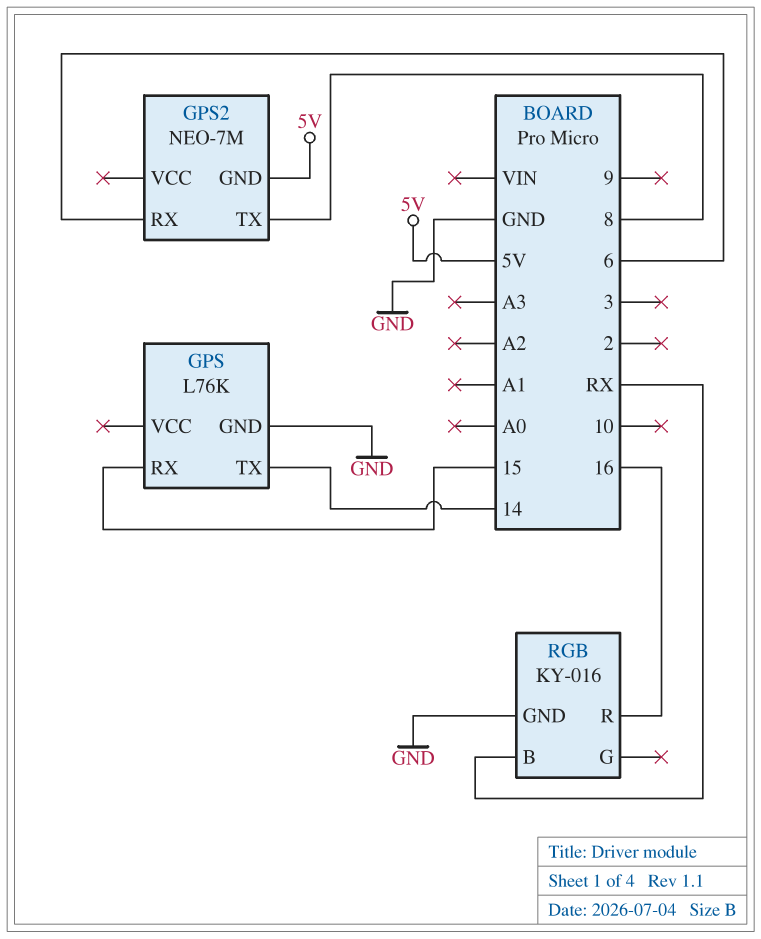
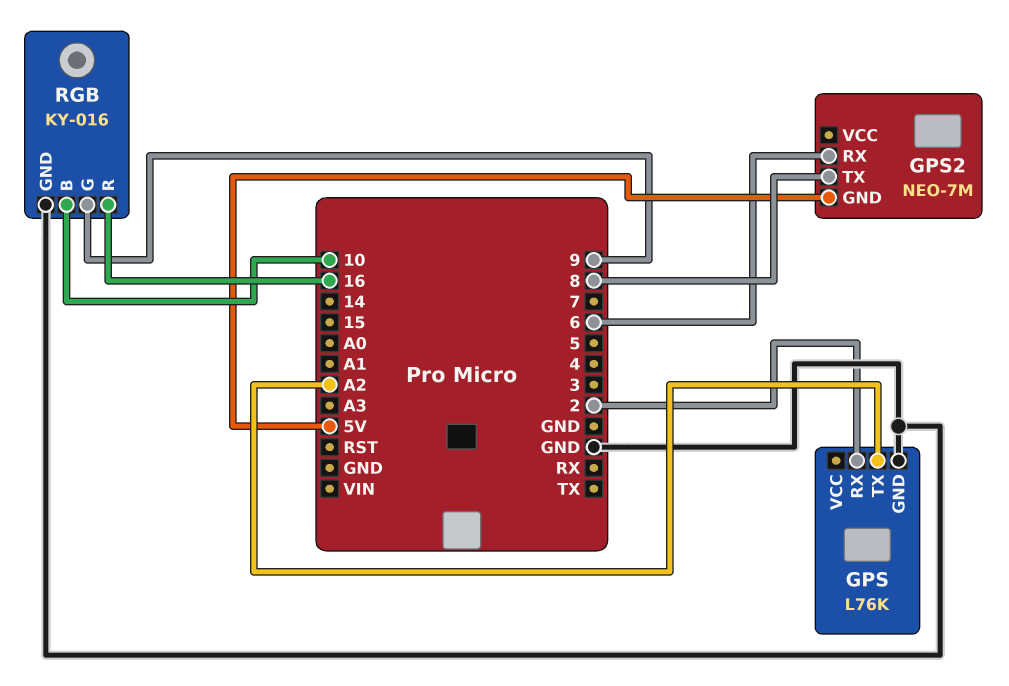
GPS pin RX: 15 -> 2
GPS pin TX: 14 -> A2
RGB pin B: RX -> 10
RGB pin G: none -> 9

